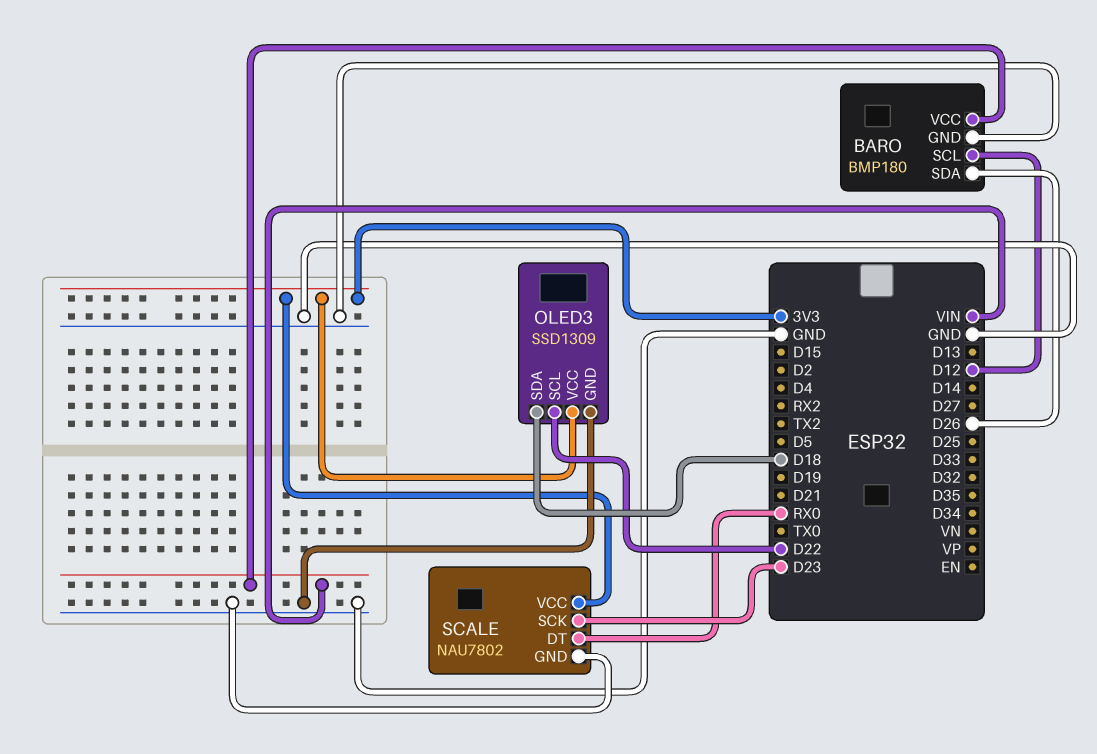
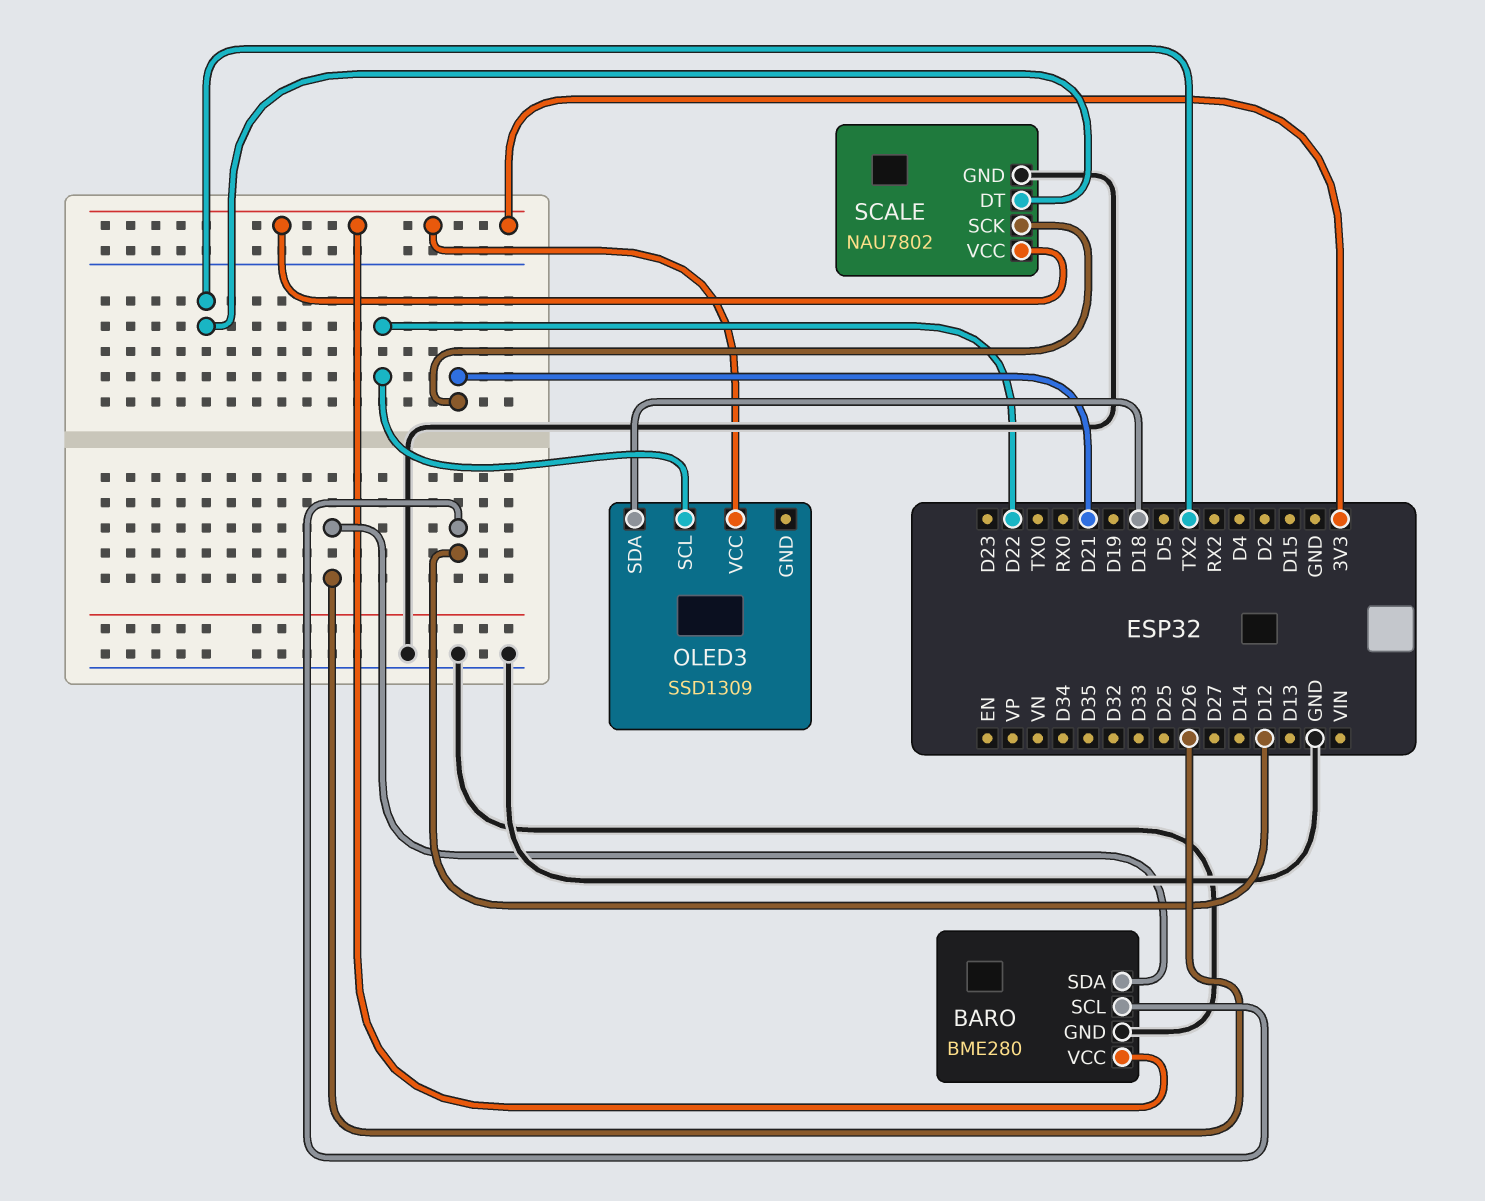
BARO: BMP180 -> BME280
BARO pin VCC: VIN -> 3V3
OLED3 pin GND: GND -> none
SCALE pin DT: RX0 -> TX2
SCALE pin SCK: D23 -> D21

